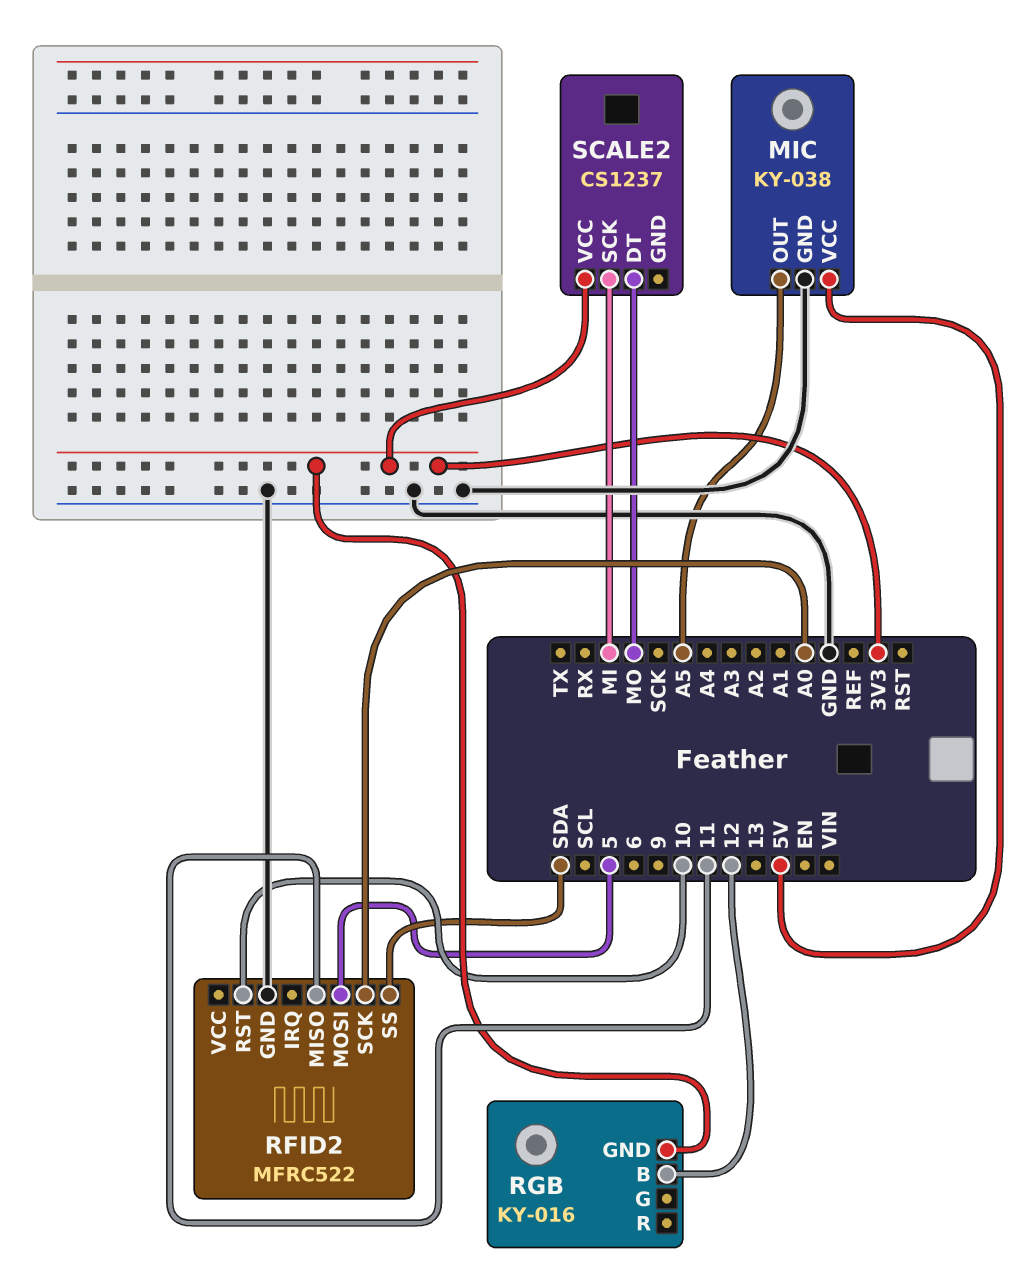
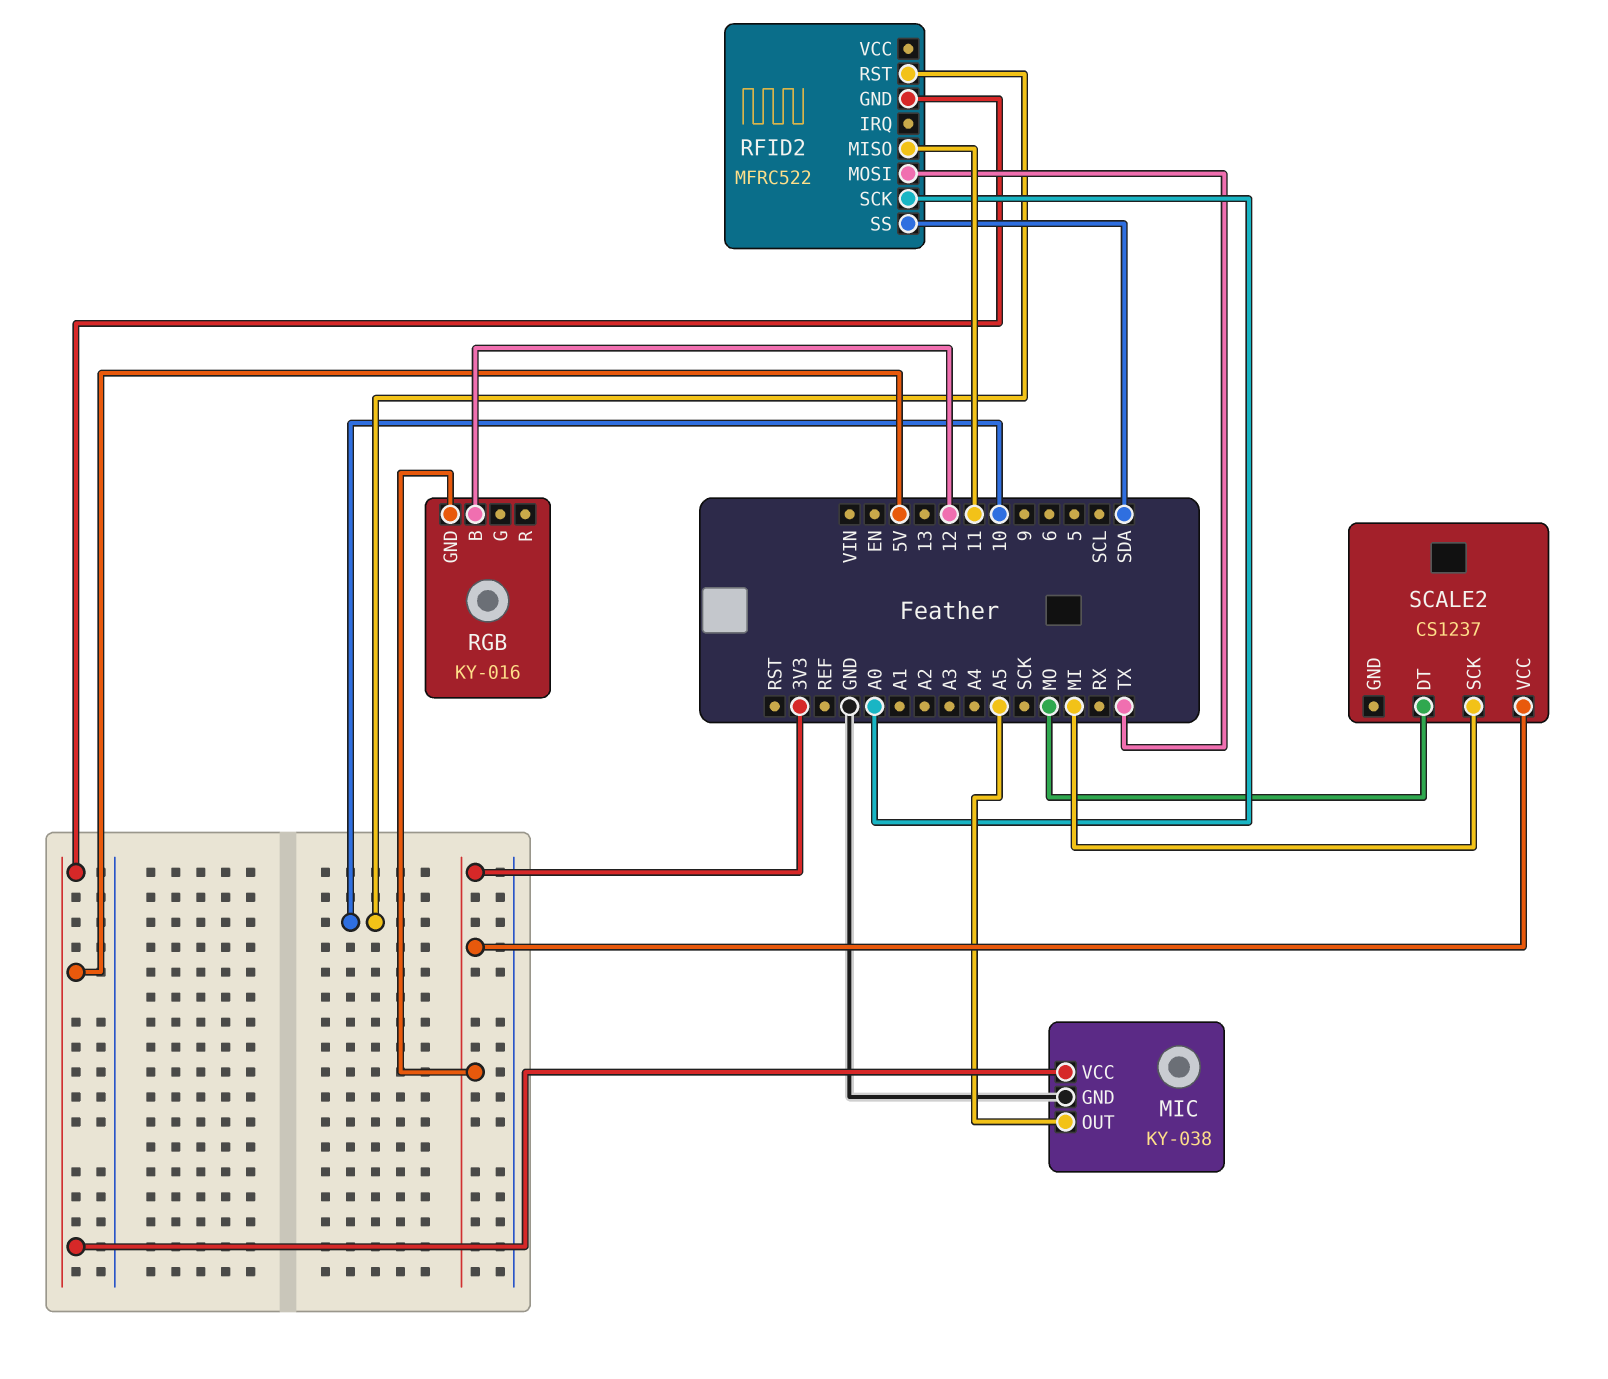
RFID2 pin GND: GND -> 5V
RFID2 pin MOSI: 5 -> TX

